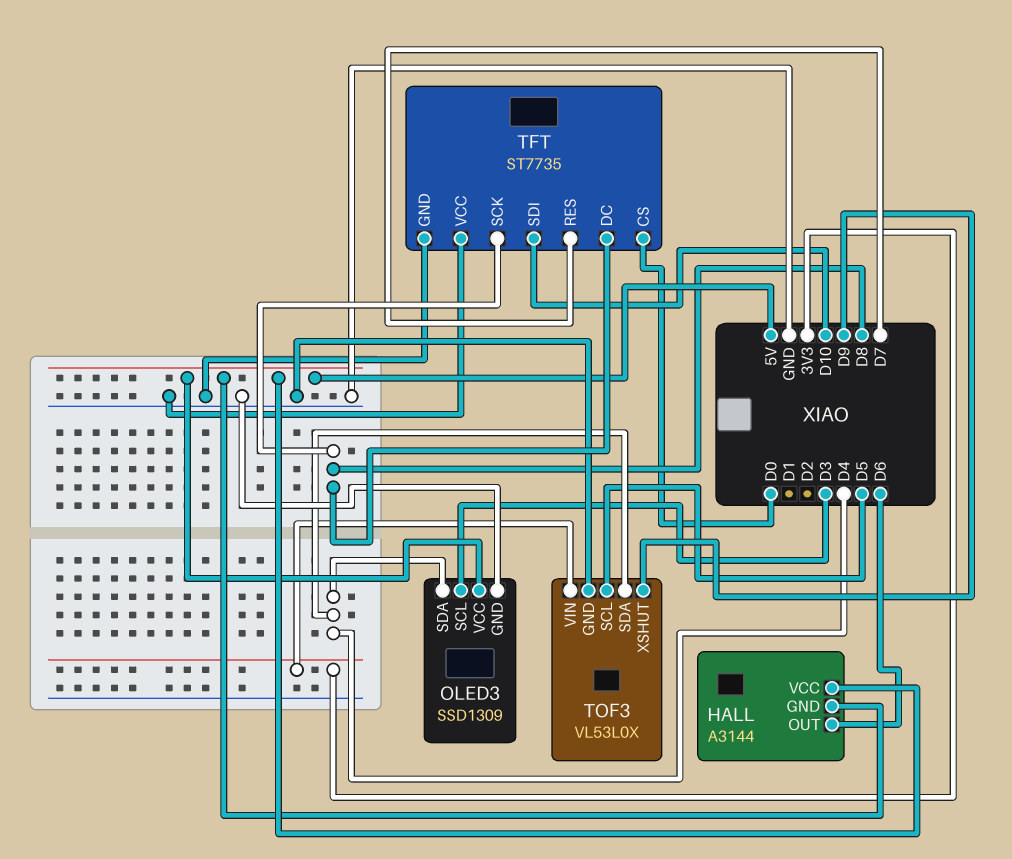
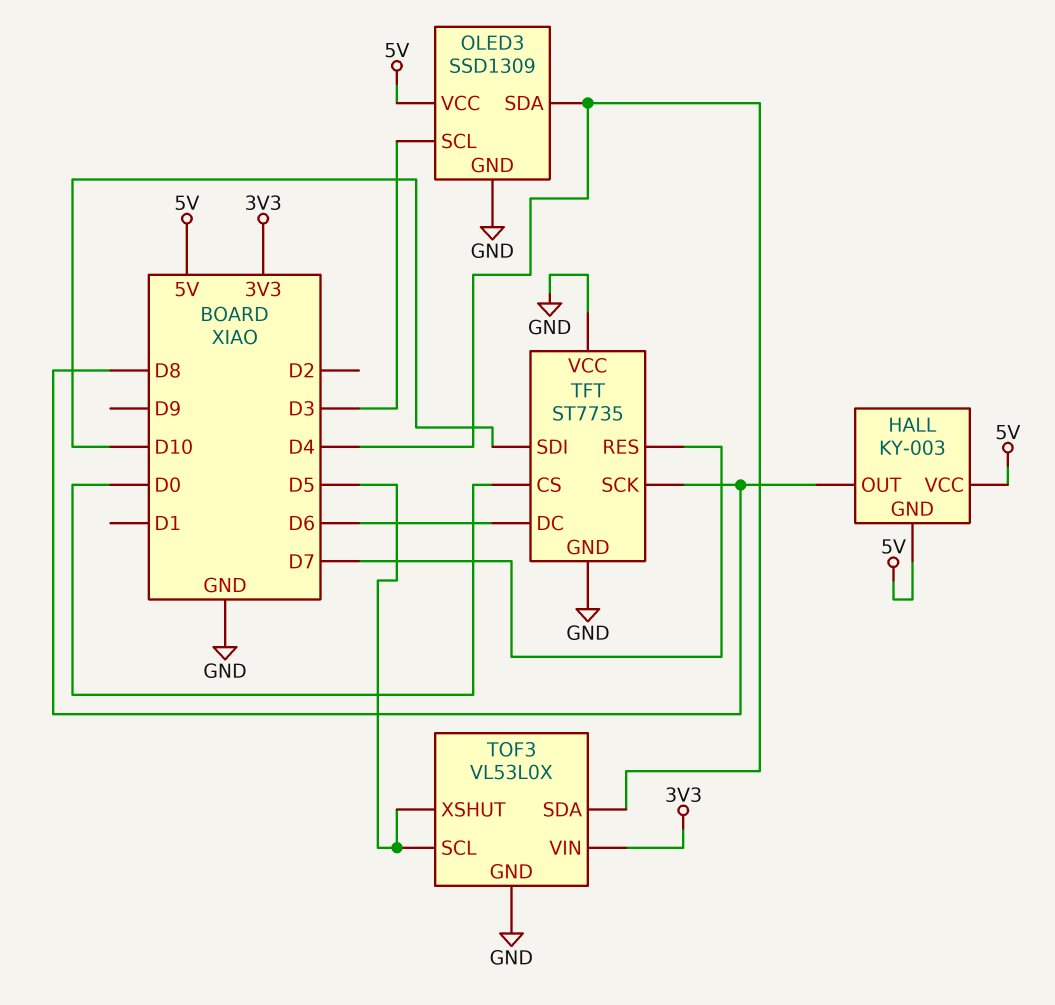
HALL: A3144 -> KY-003
HALL pin OUT: D6 -> D8
TFT pin DC: D8 -> D6
TOF3 pin XSHUT: D9 -> D5

